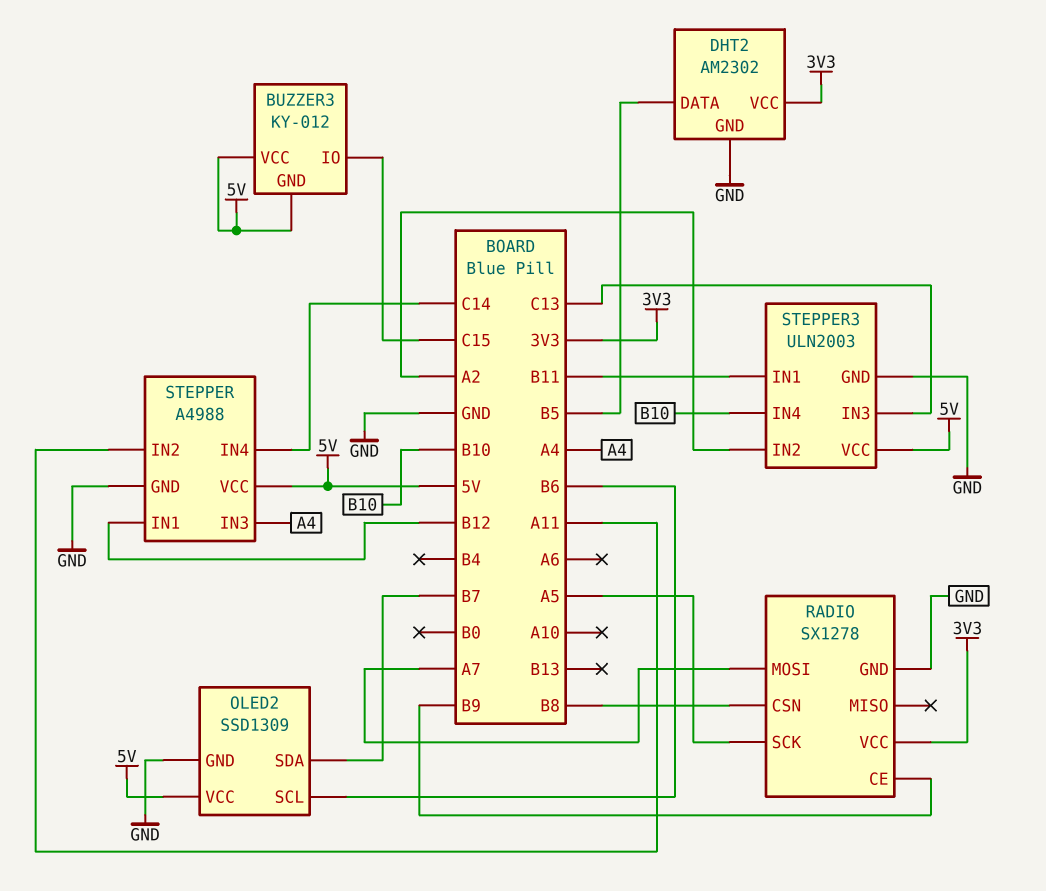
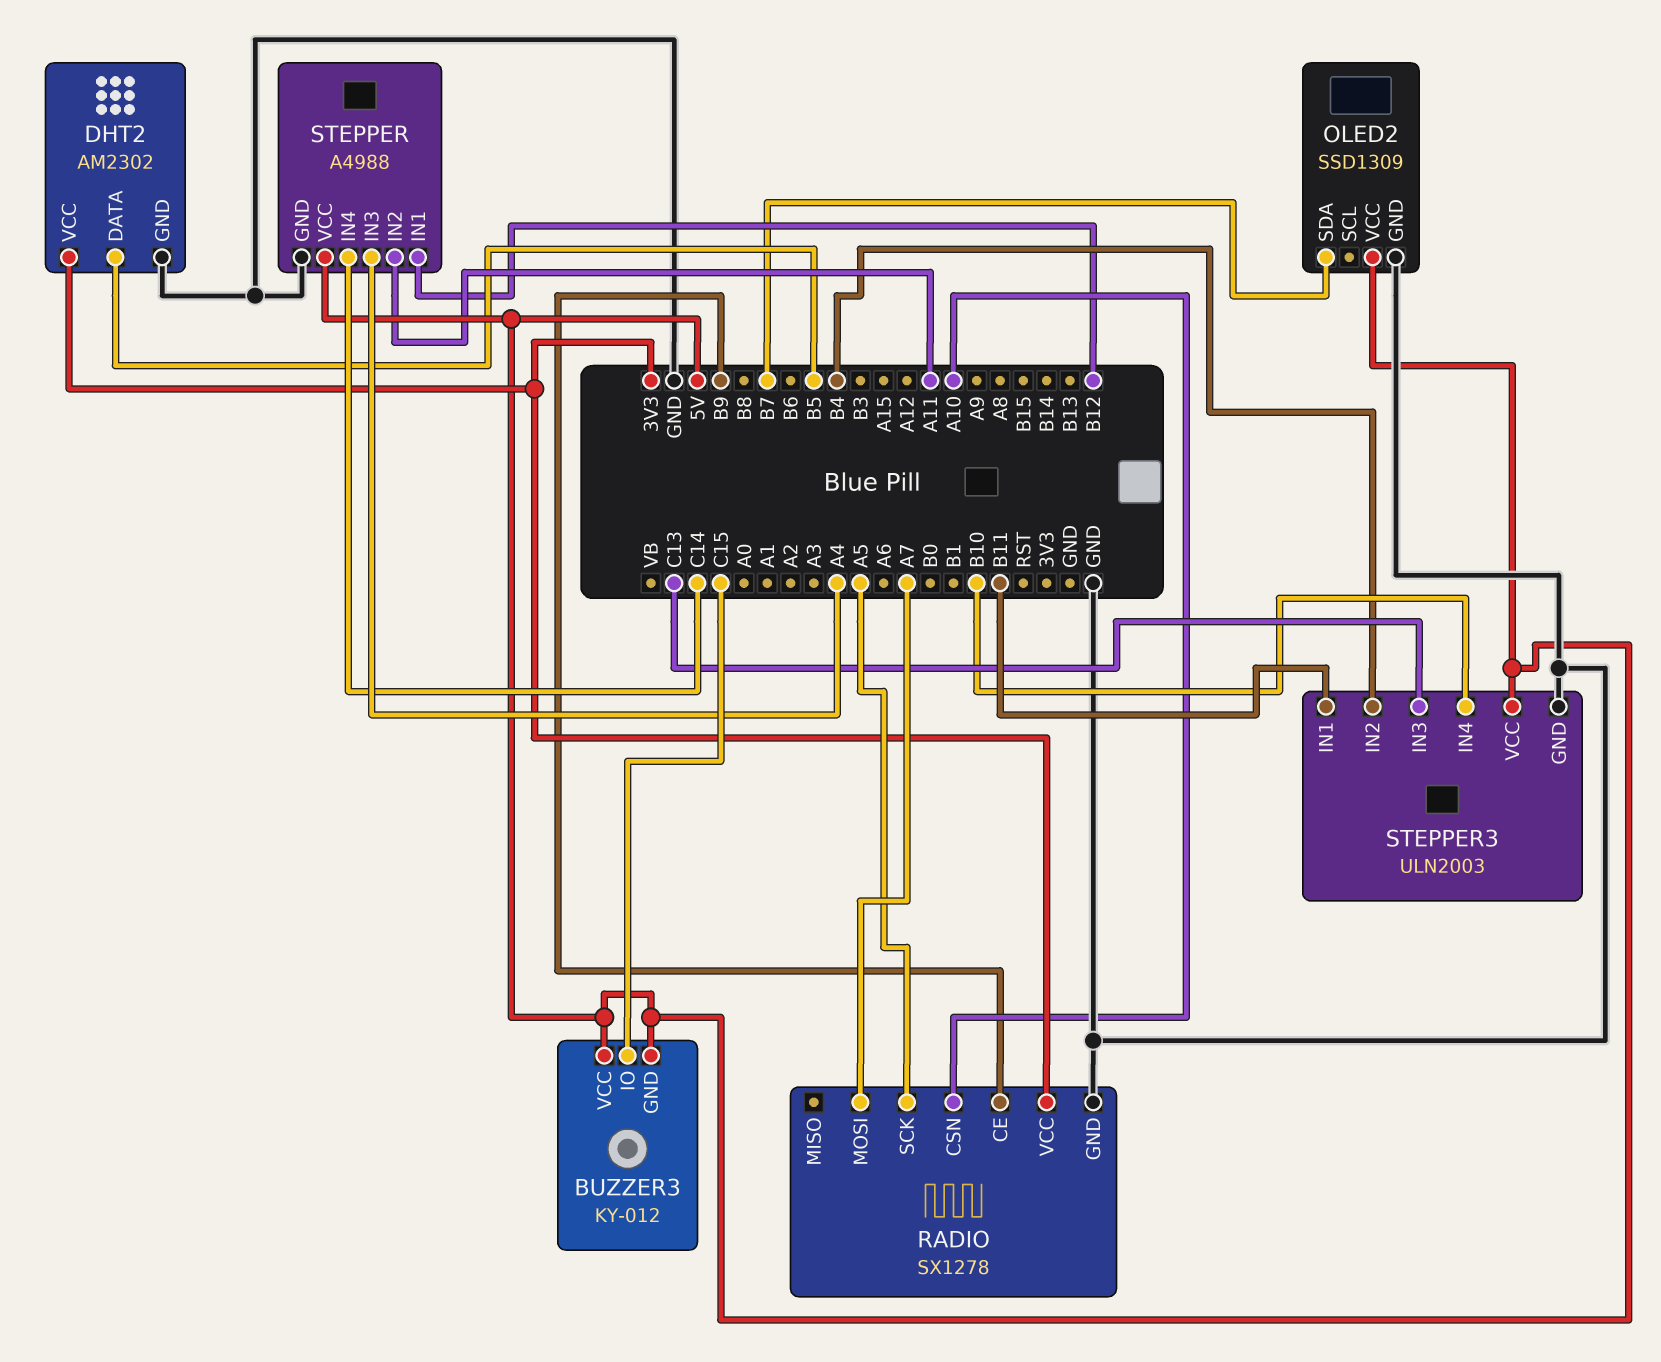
OLED2 pin SCL: B6 -> none
RADIO pin CSN: B8 -> A10
STEPPER3 pin IN2: A2 -> B4

